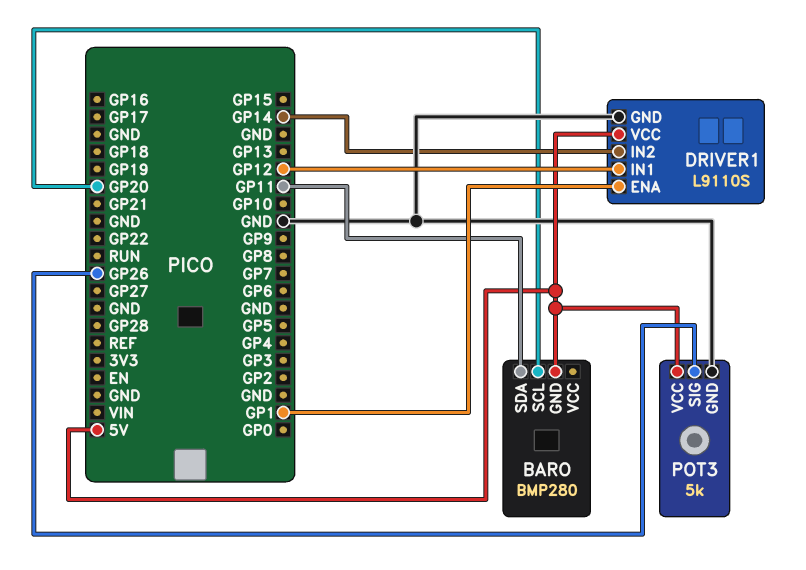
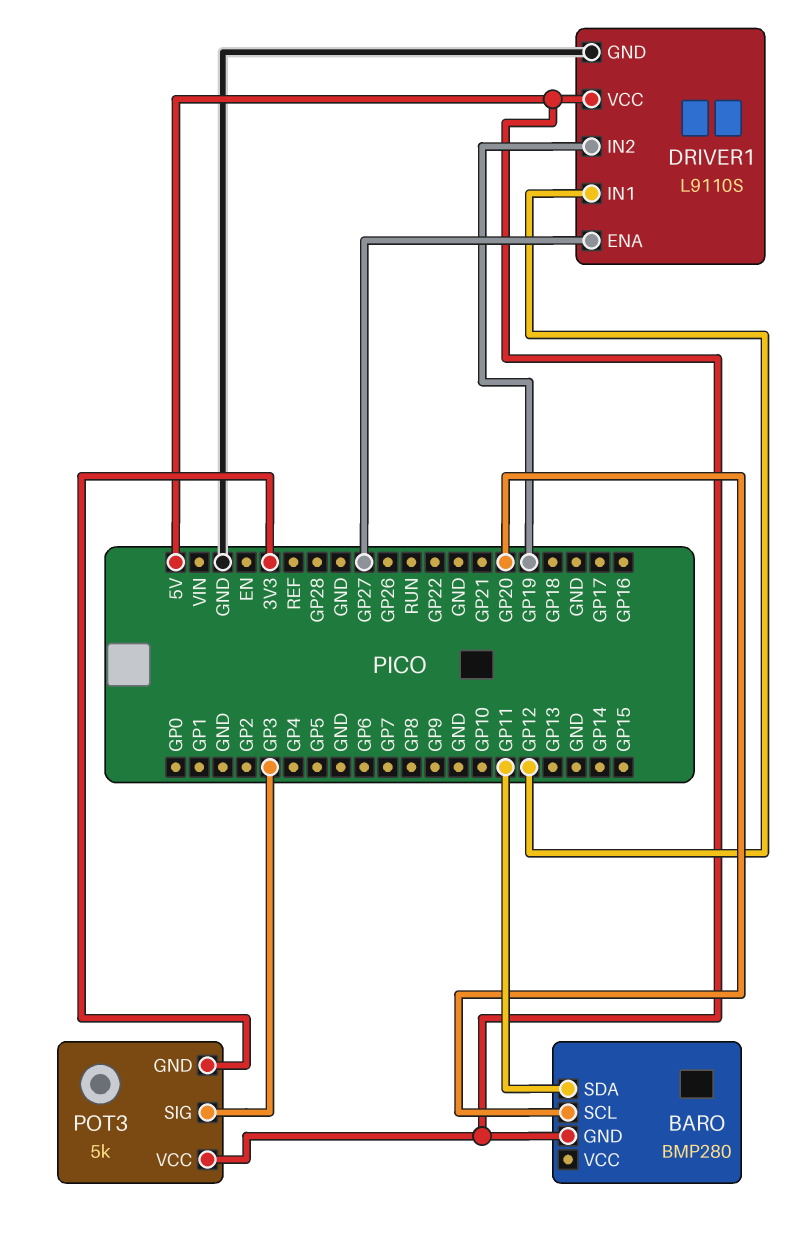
DRIVER1 pin ENA: GP1 -> GP27
DRIVER1 pin IN2: GP14 -> GP19
POT3 pin GND: GND -> 3V3
POT3 pin SIG: GP26 -> GP3

